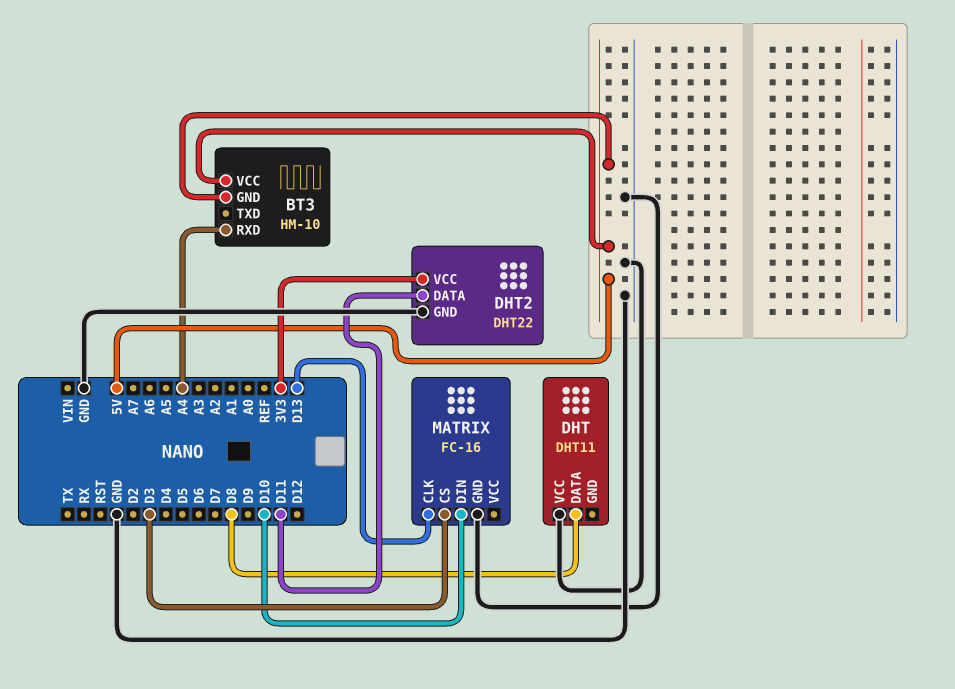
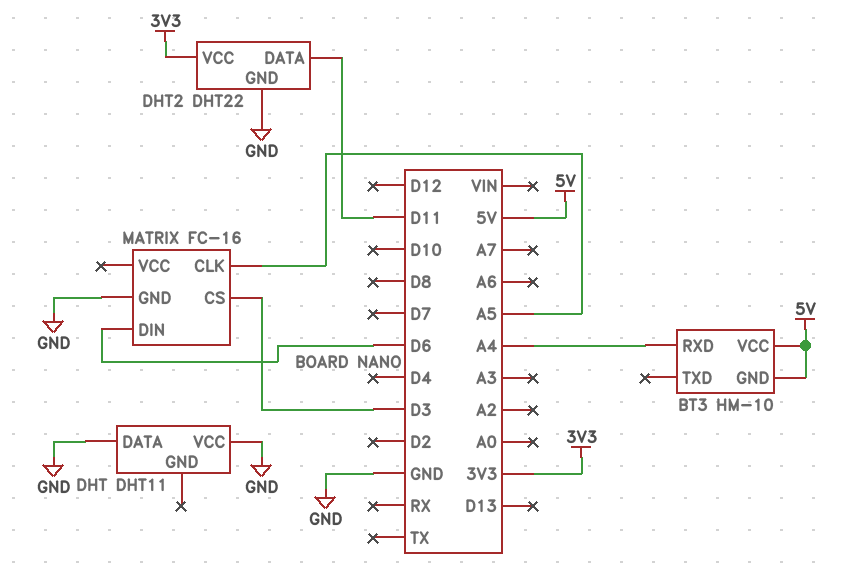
DHT pin DATA: D8 -> GND
MATRIX pin CLK: D13 -> A5
MATRIX pin DIN: D10 -> D6

